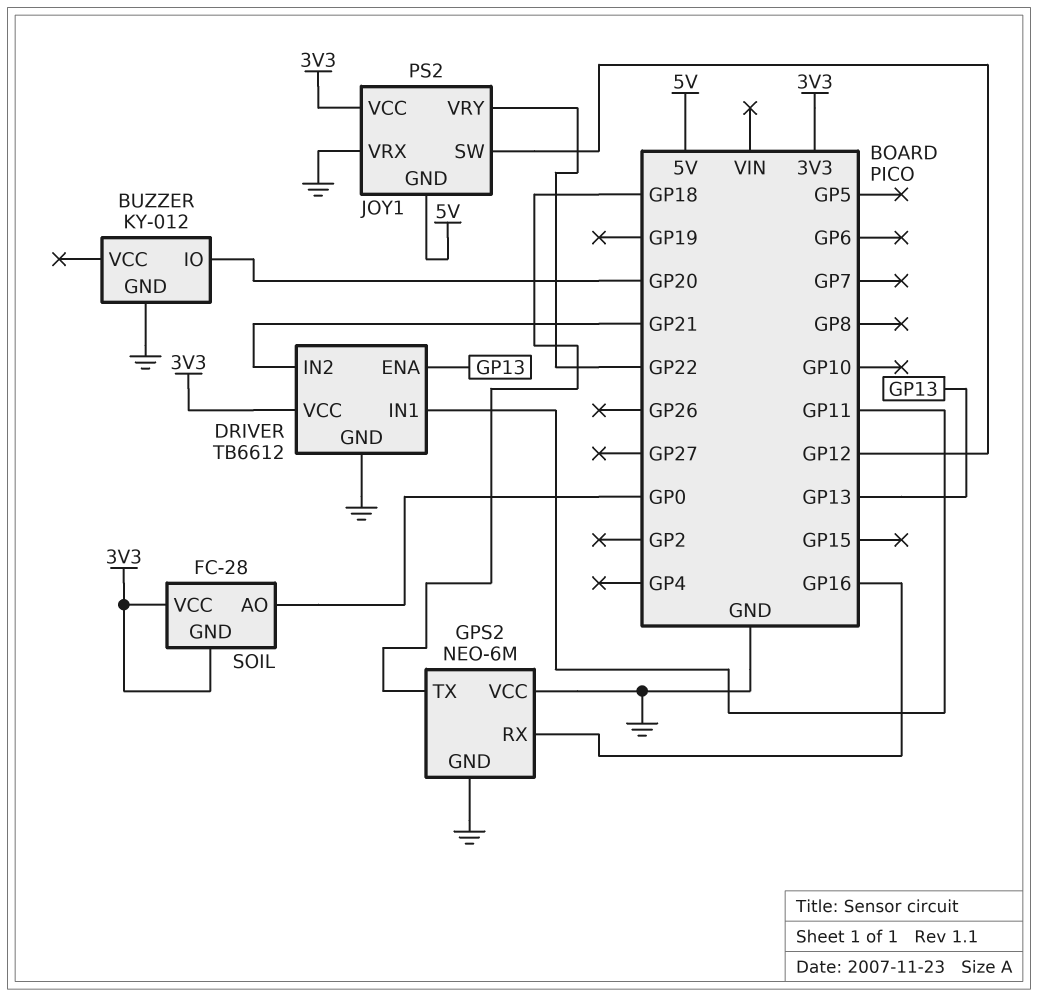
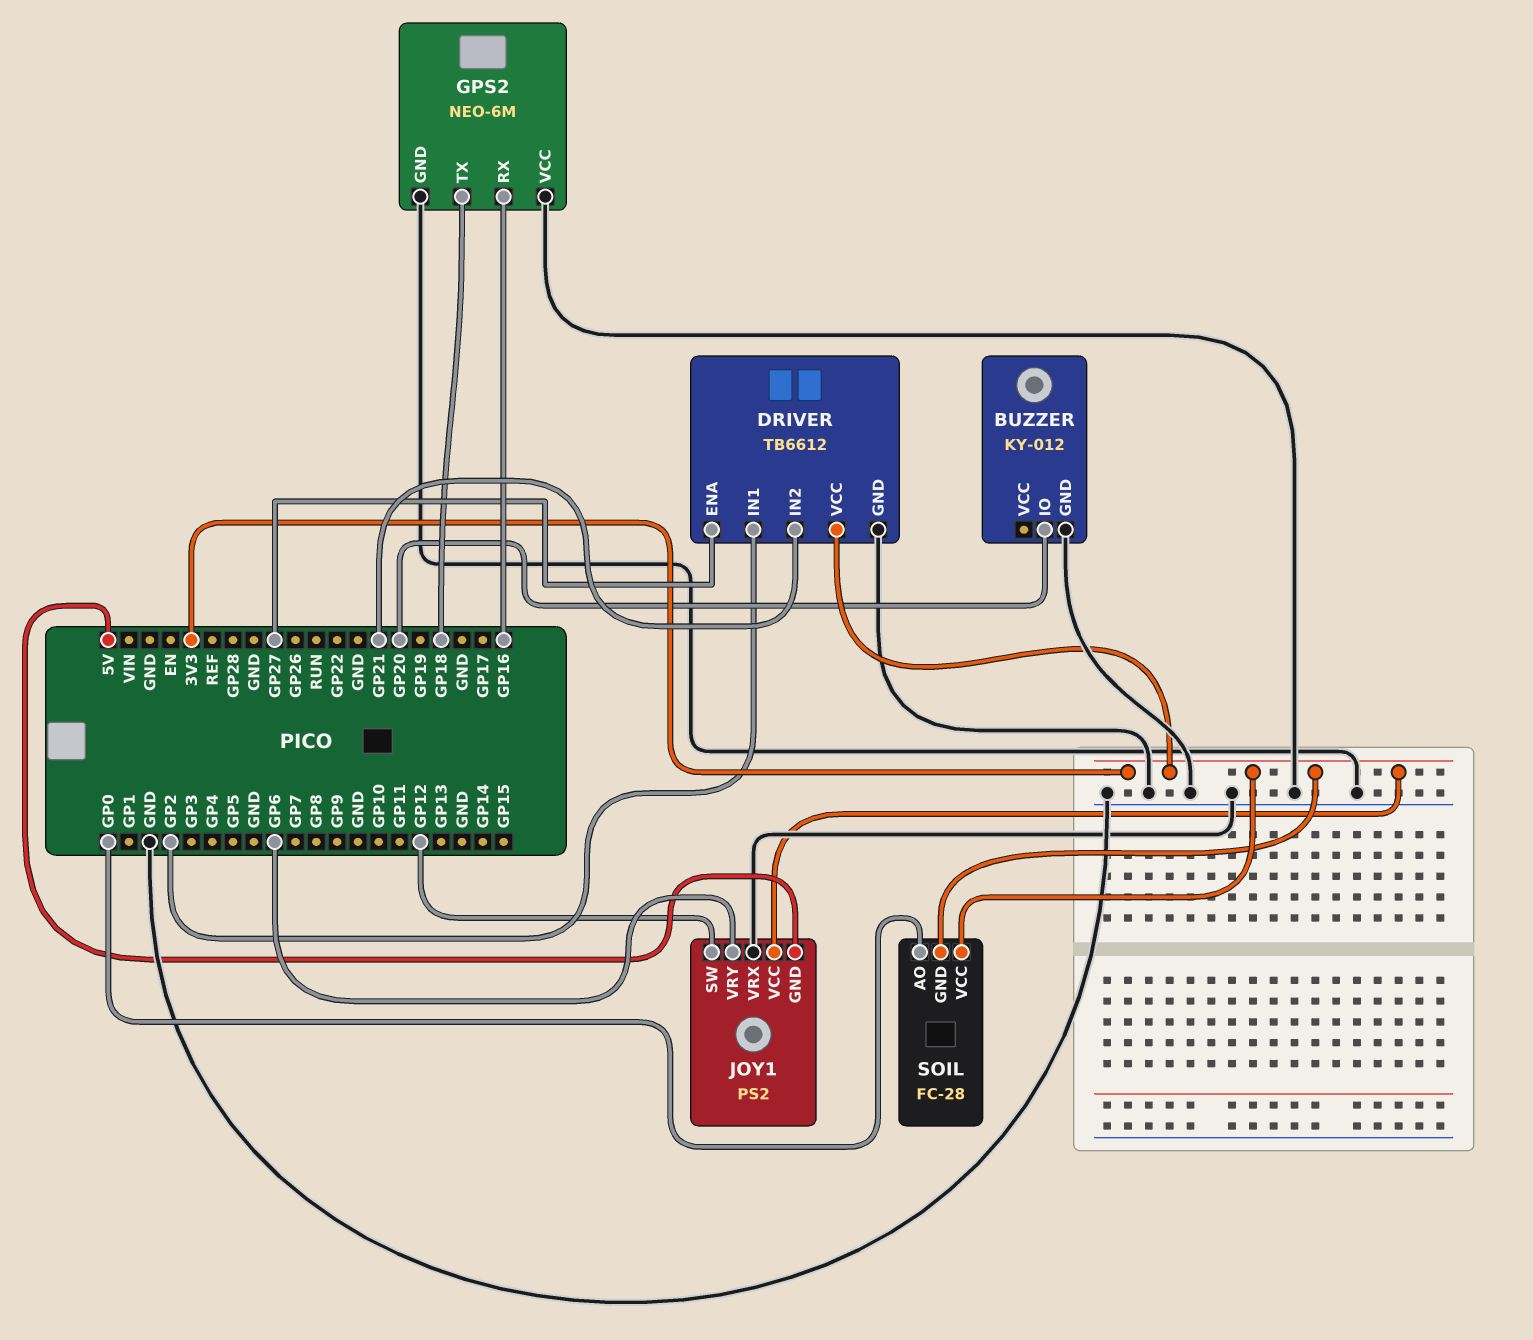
DRIVER pin ENA: GP13 -> GP27
DRIVER pin IN1: GP11 -> GP2
JOY1 pin VRY: GP22 -> GP6

